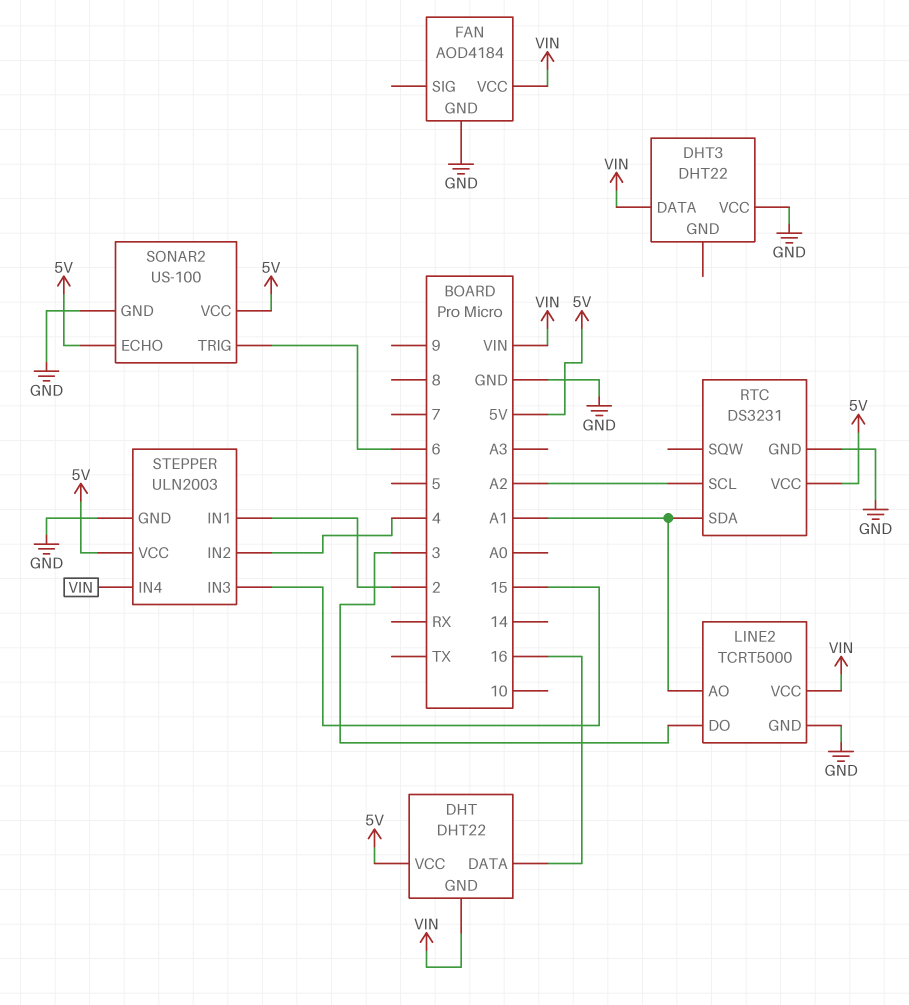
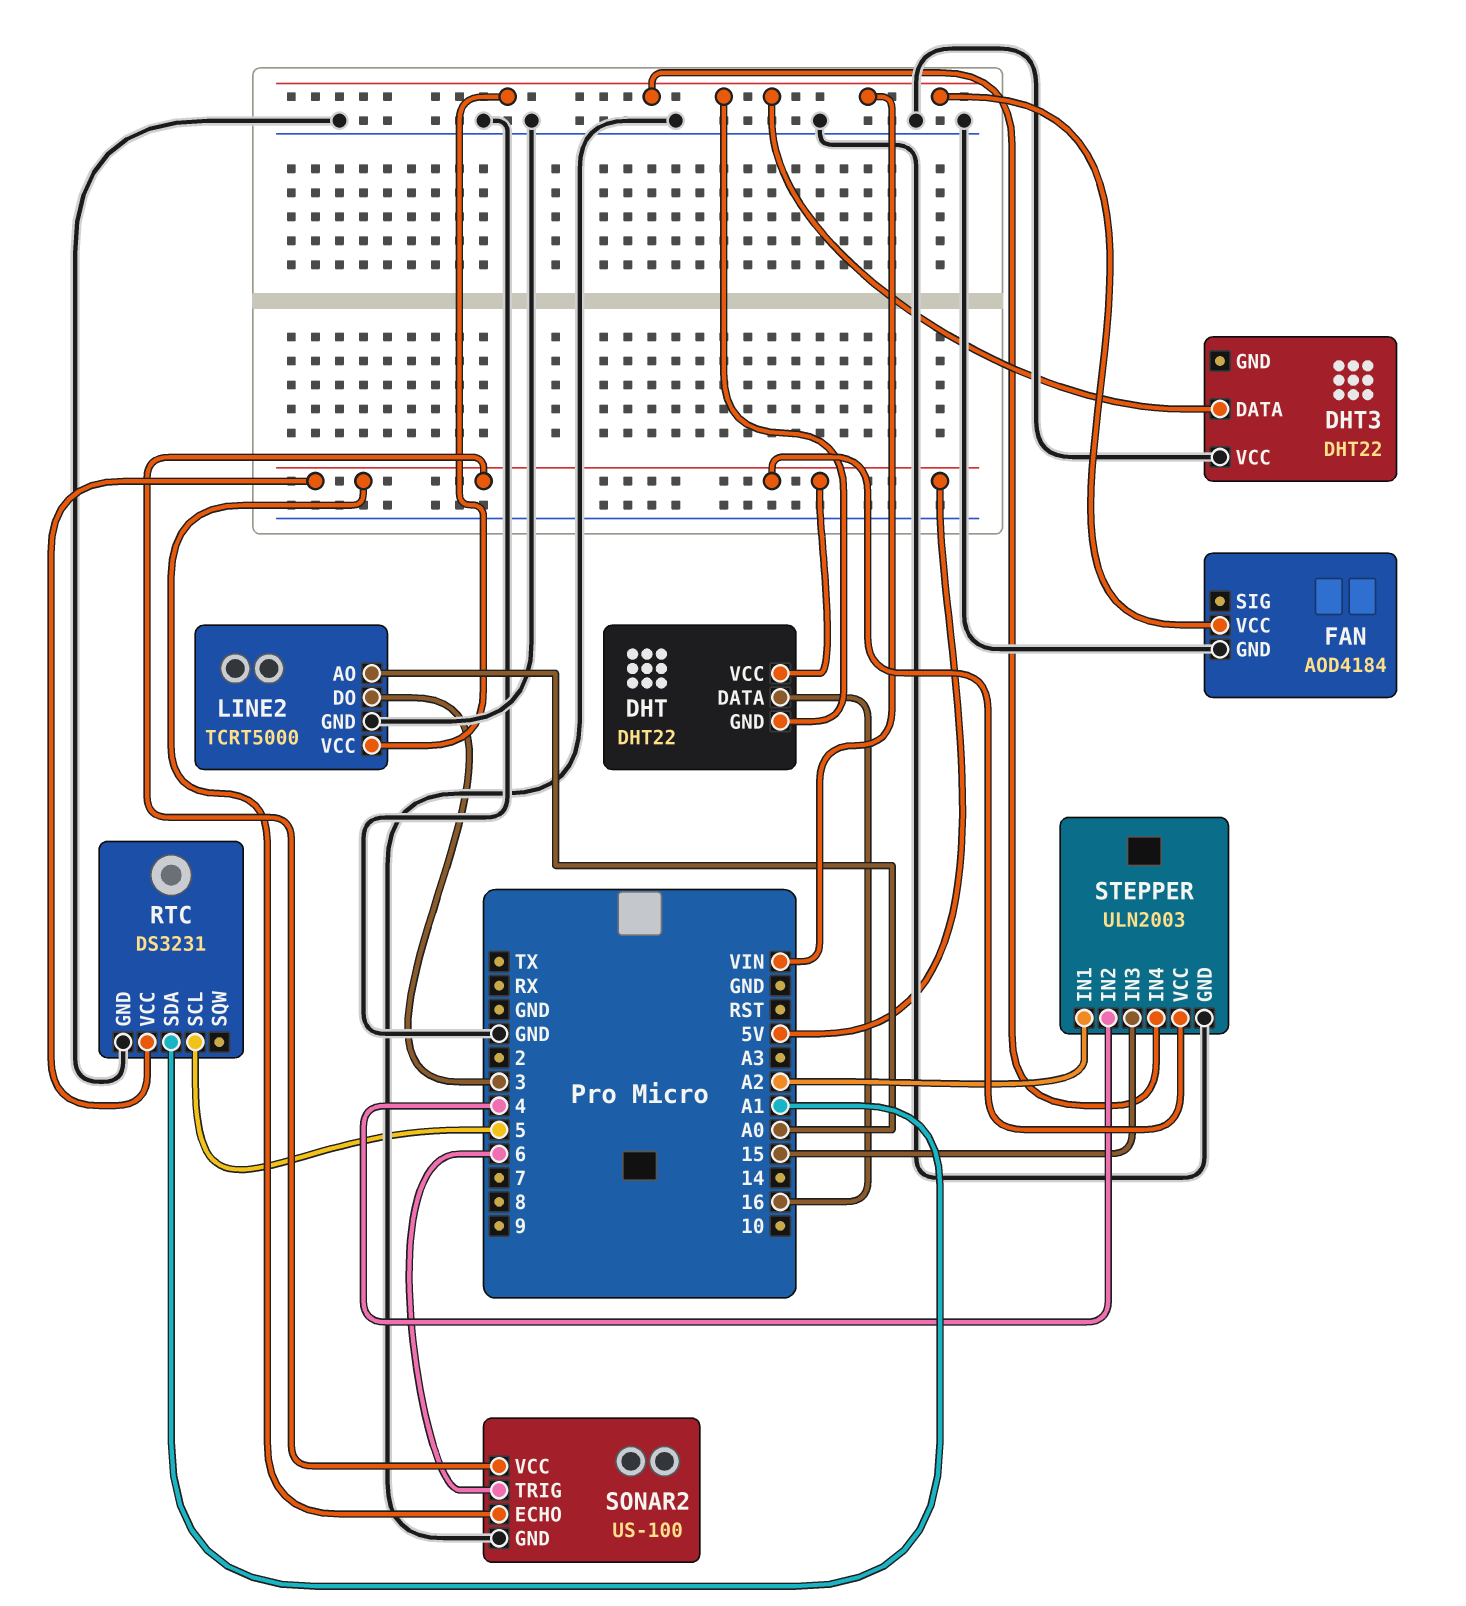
LINE2 pin AO: A1 -> A0
RTC pin SCL: A2 -> 5
STEPPER pin IN1: 2 -> A2

